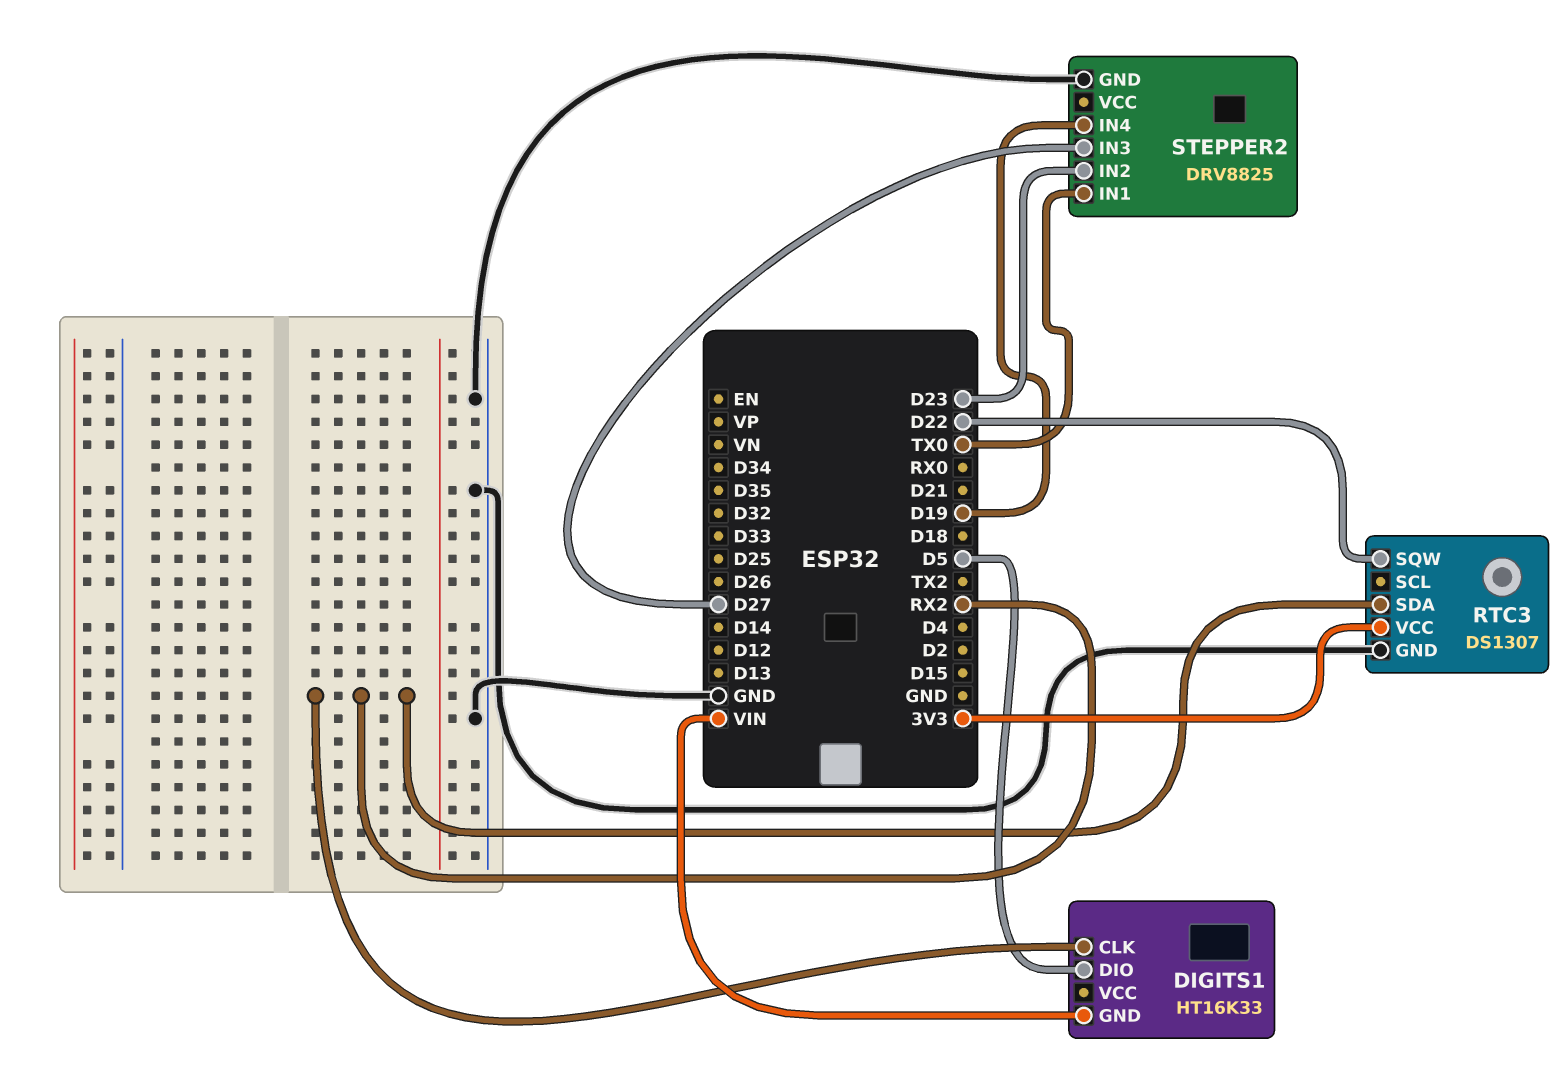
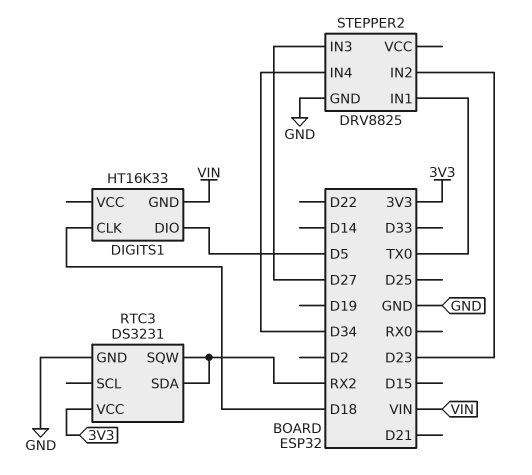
DIGITS1 pin CLK: RX2 -> D18
RTC3: DS1307 -> DS3231
RTC3 pin SQW: D22 -> RX2
STEPPER2 pin IN4: D19 -> D34

